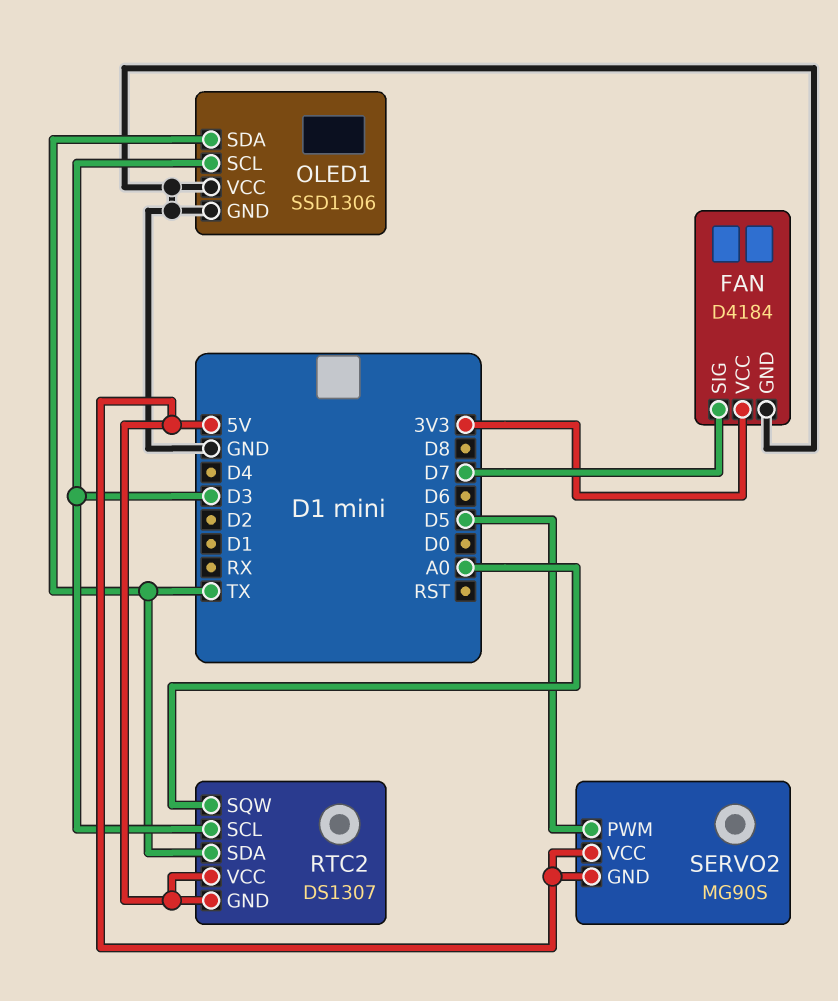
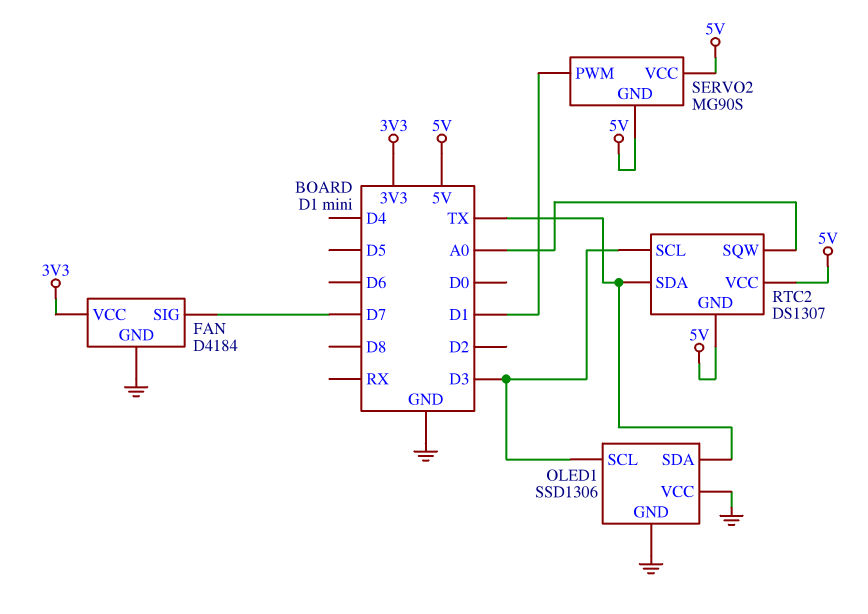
SERVO2 pin PWM: D5 -> D1

